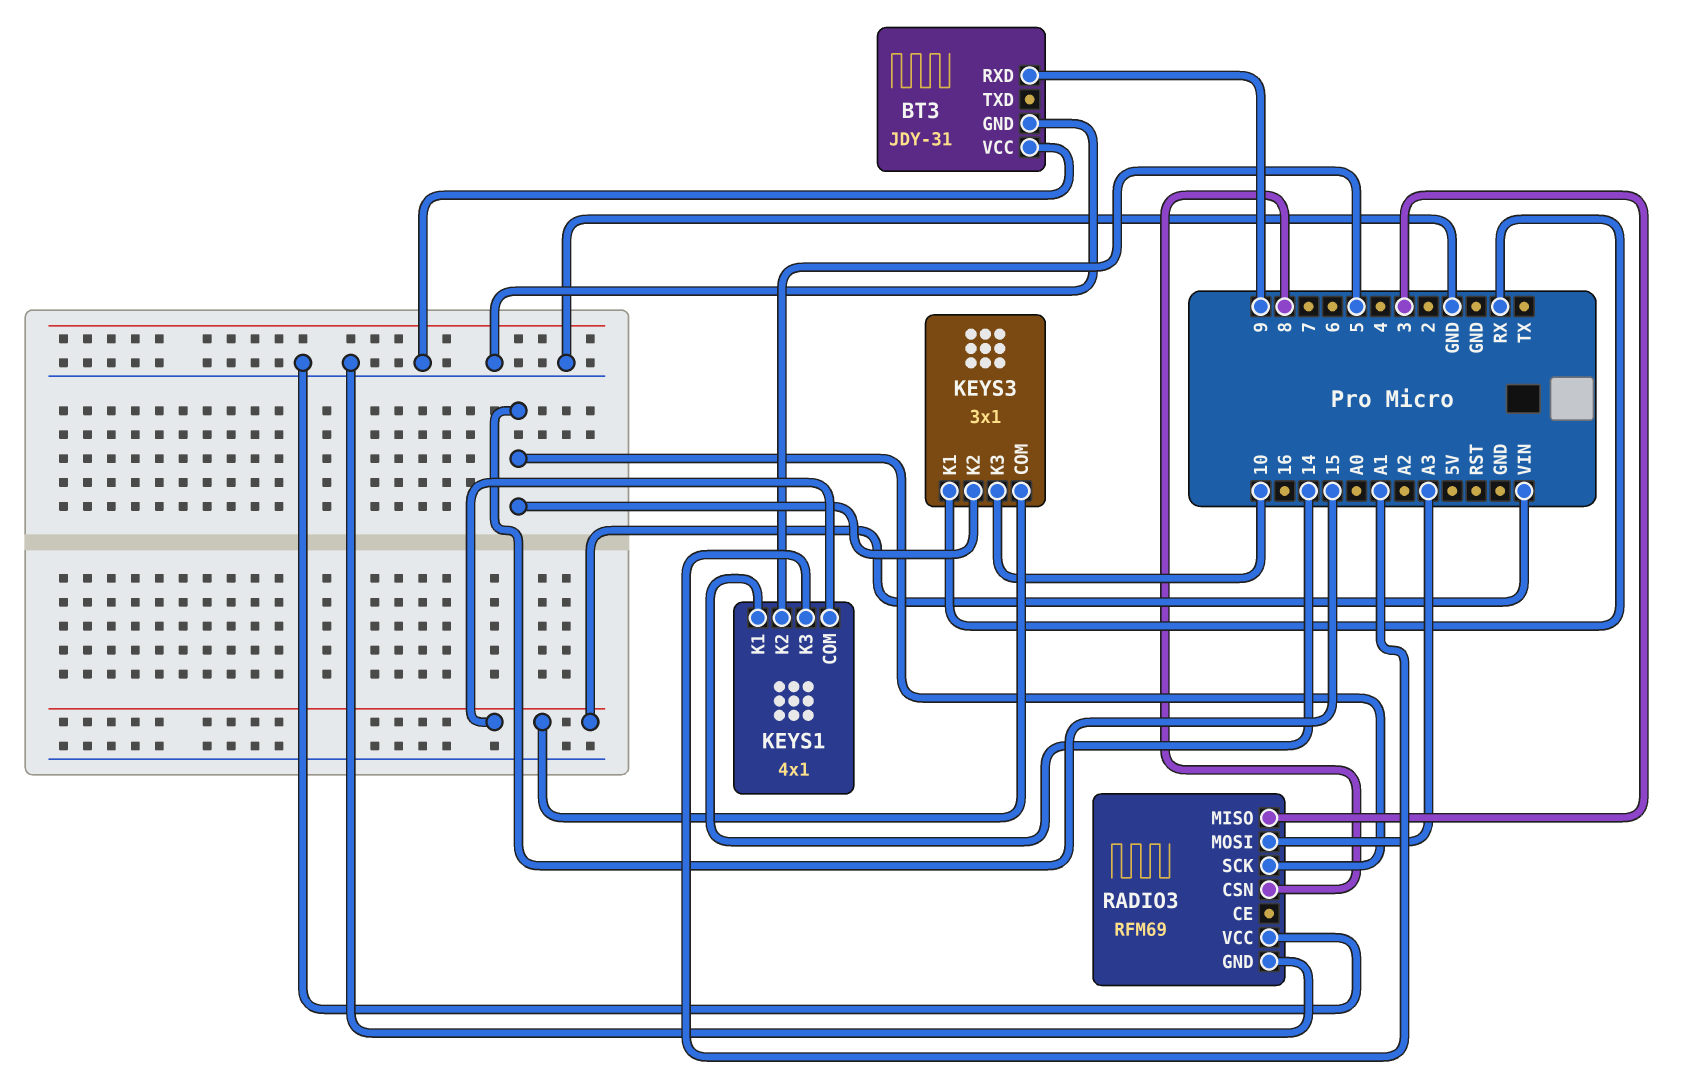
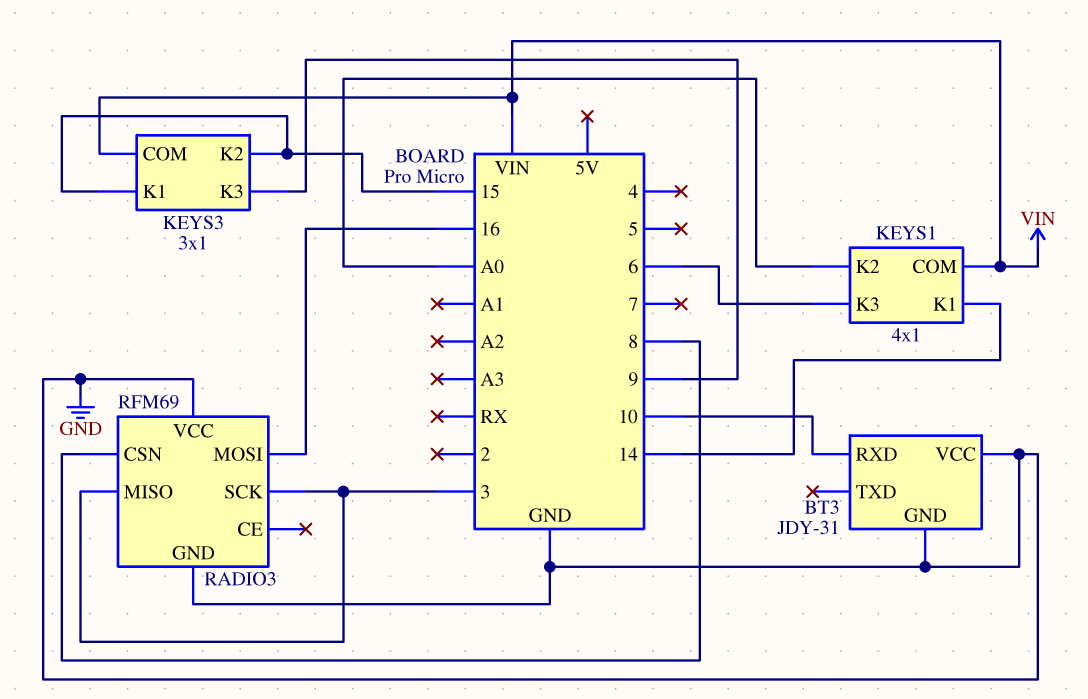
BT3 pin RXD: 9 -> 10
KEYS1 pin K2: 5 -> A0
KEYS1 pin K3: A1 -> 6
KEYS3 pin K1: RX -> 15
KEYS3 pin K3: 10 -> 9
RADIO3 pin MOSI: A3 -> 16
RADIO3 pin SCK: 15 -> 3

